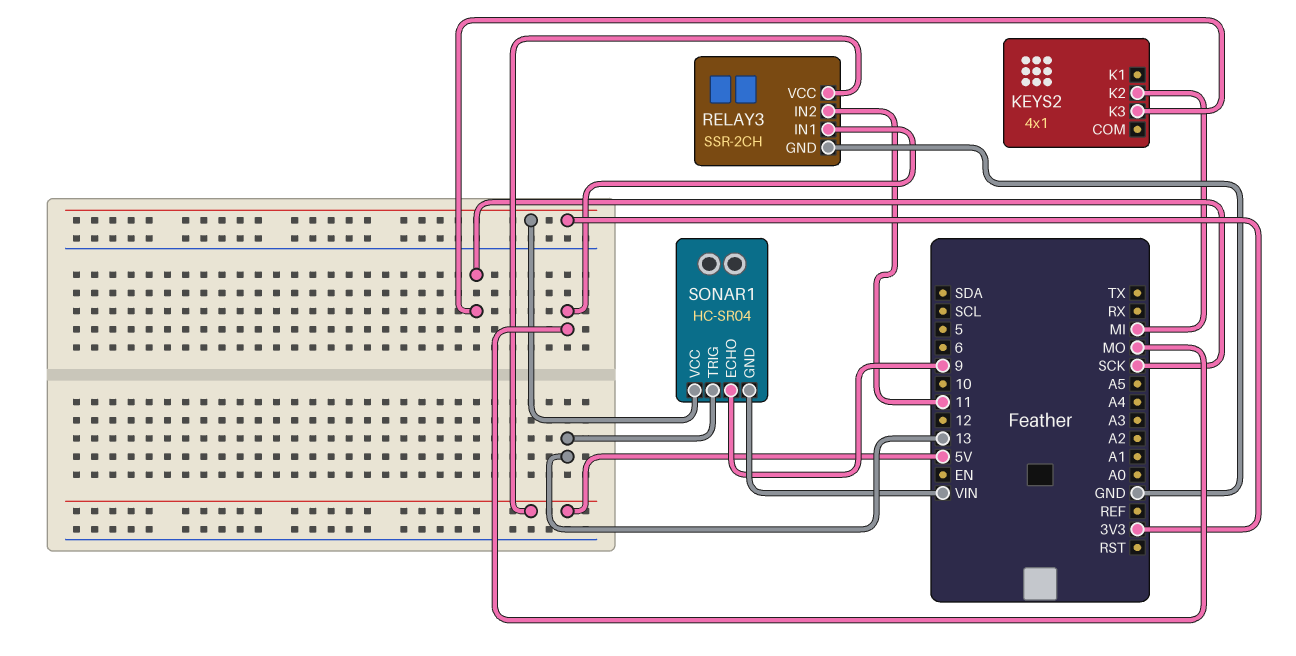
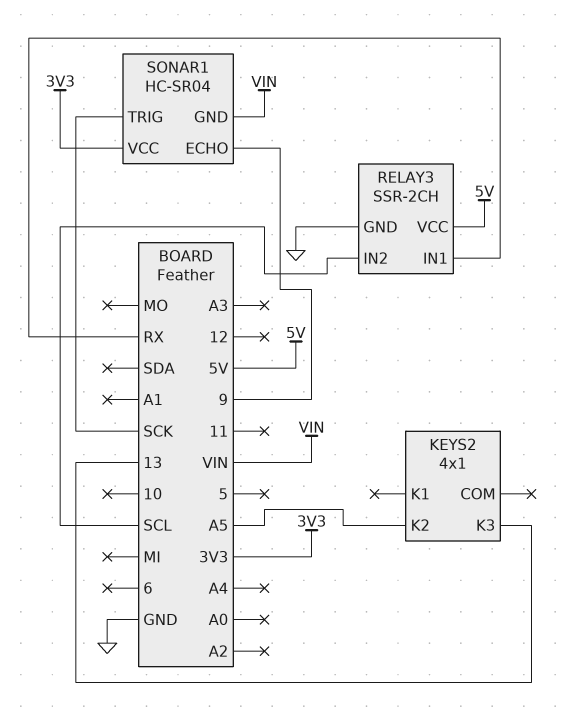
KEYS2 pin K2: MI -> A5
KEYS2 pin K3: SCK -> 13
RELAY3 pin IN1: MO -> RX
RELAY3 pin IN2: 11 -> SCL
SONAR1 pin TRIG: 13 -> SCK

